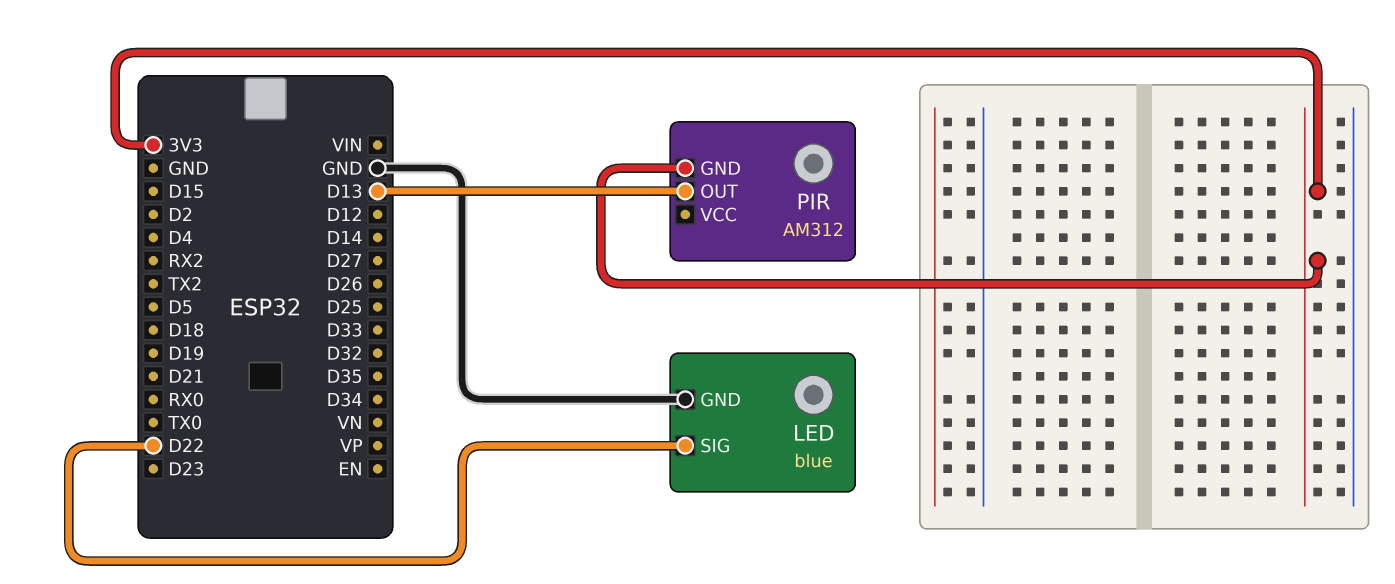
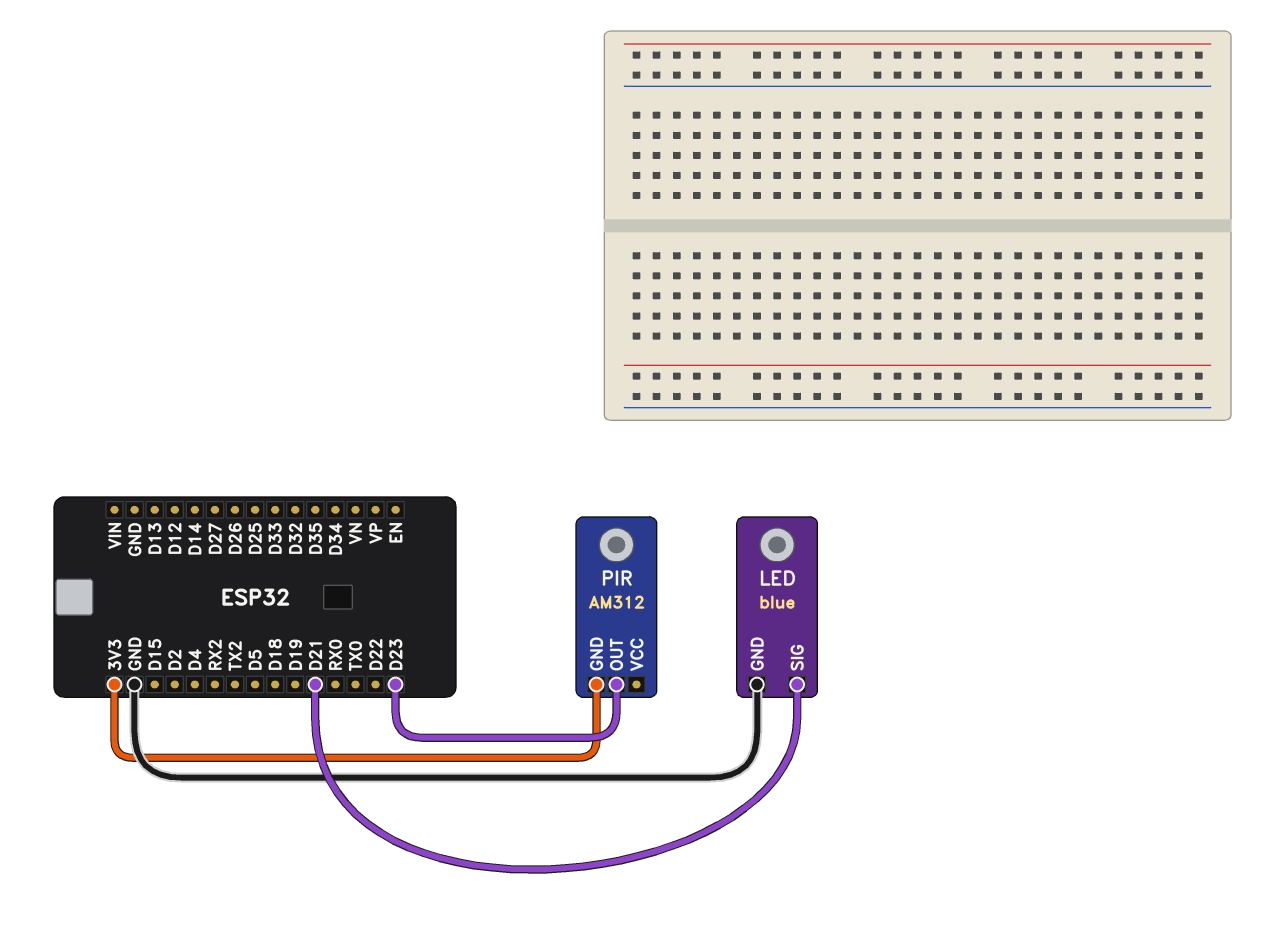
LED pin SIG: D22 -> D21
PIR pin OUT: D13 -> D23

